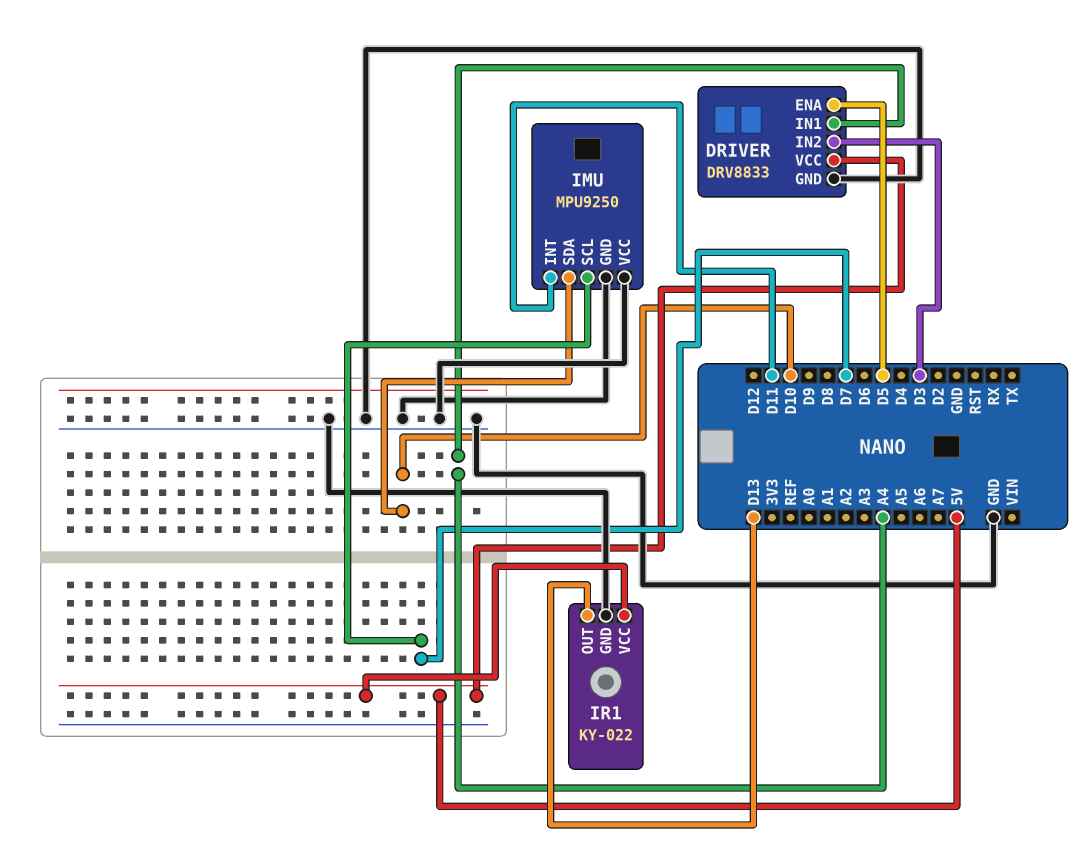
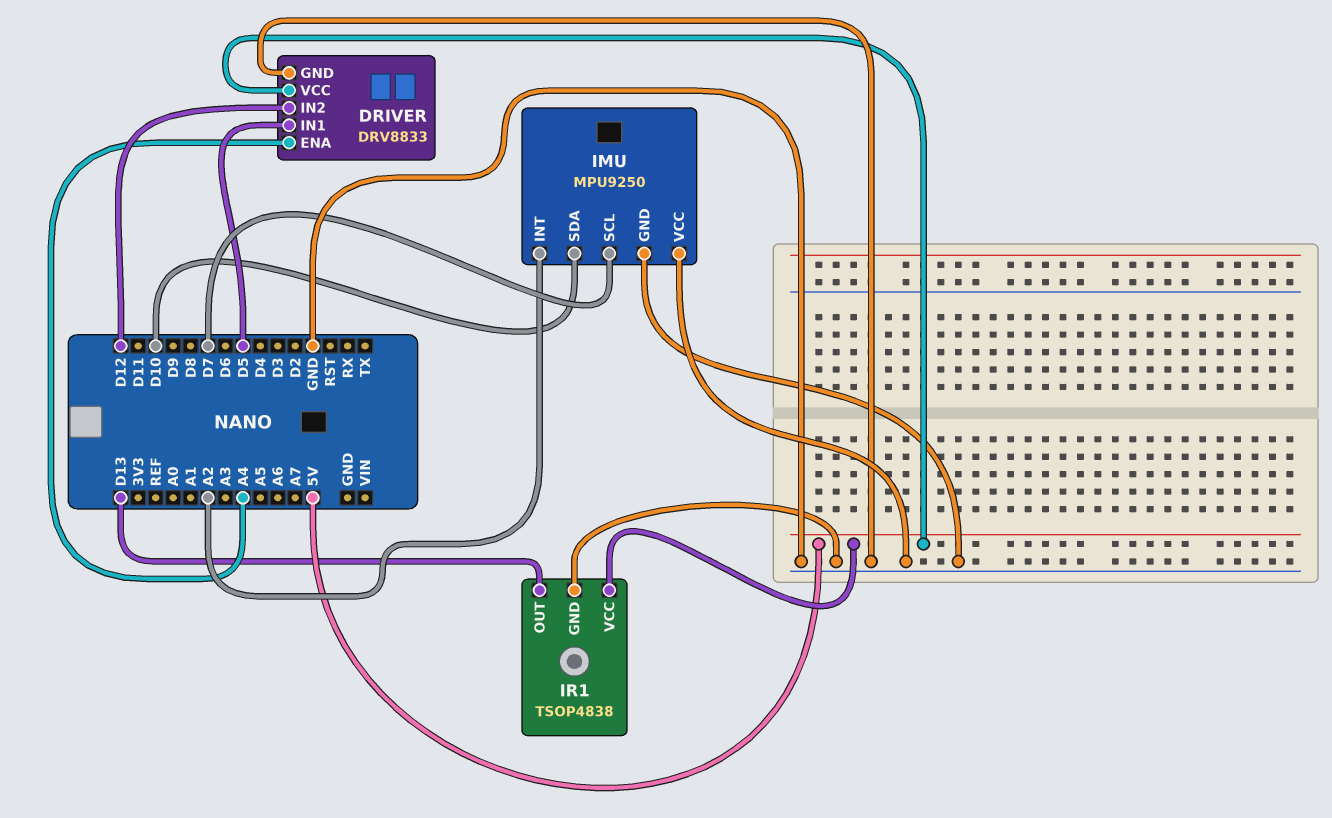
DRIVER pin ENA: D5 -> A4
DRIVER pin IN1: A4 -> D5
DRIVER pin IN2: D3 -> D12
IMU pin INT: D11 -> A2
IR1: KY-022 -> TSOP4838

